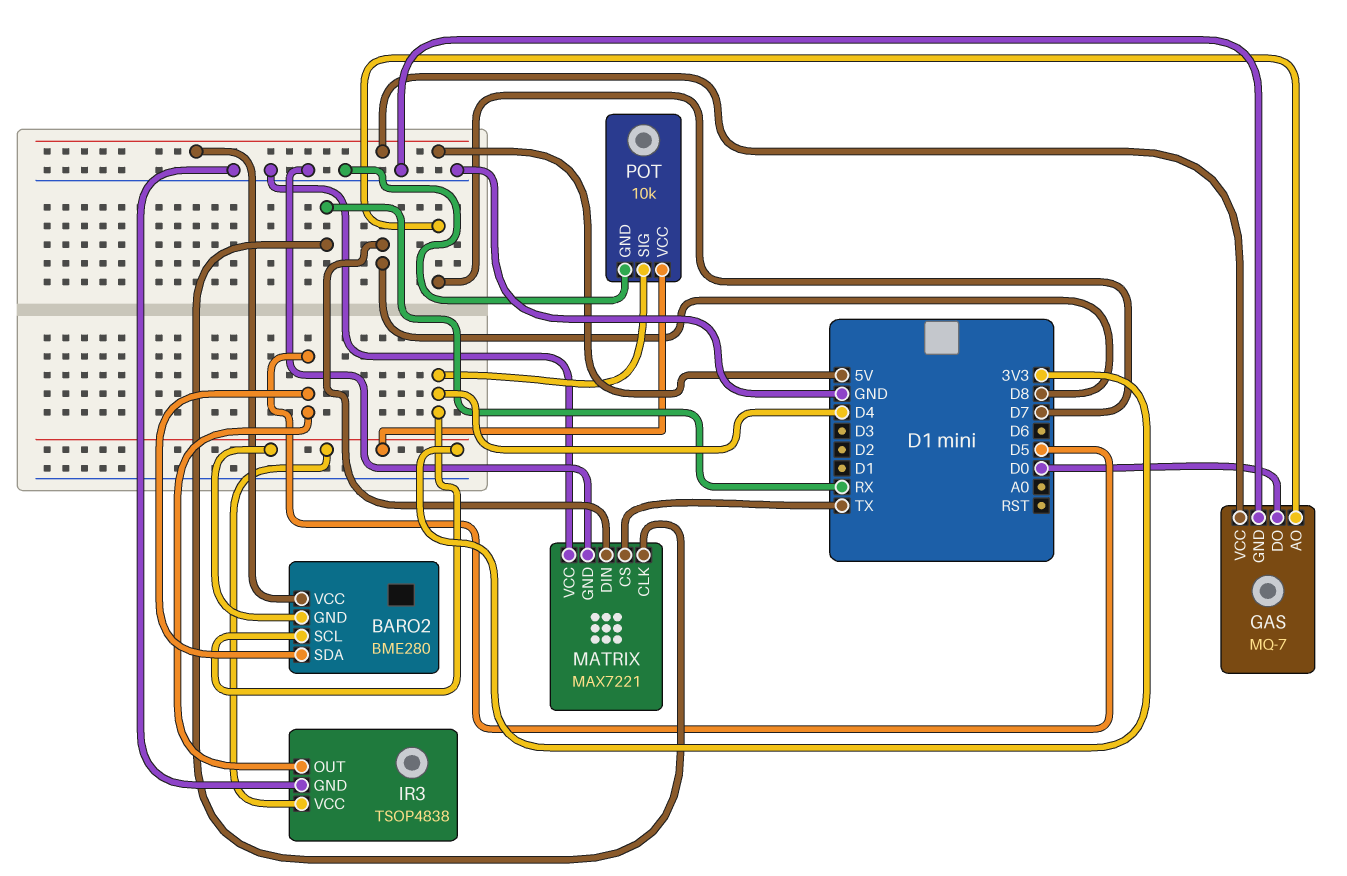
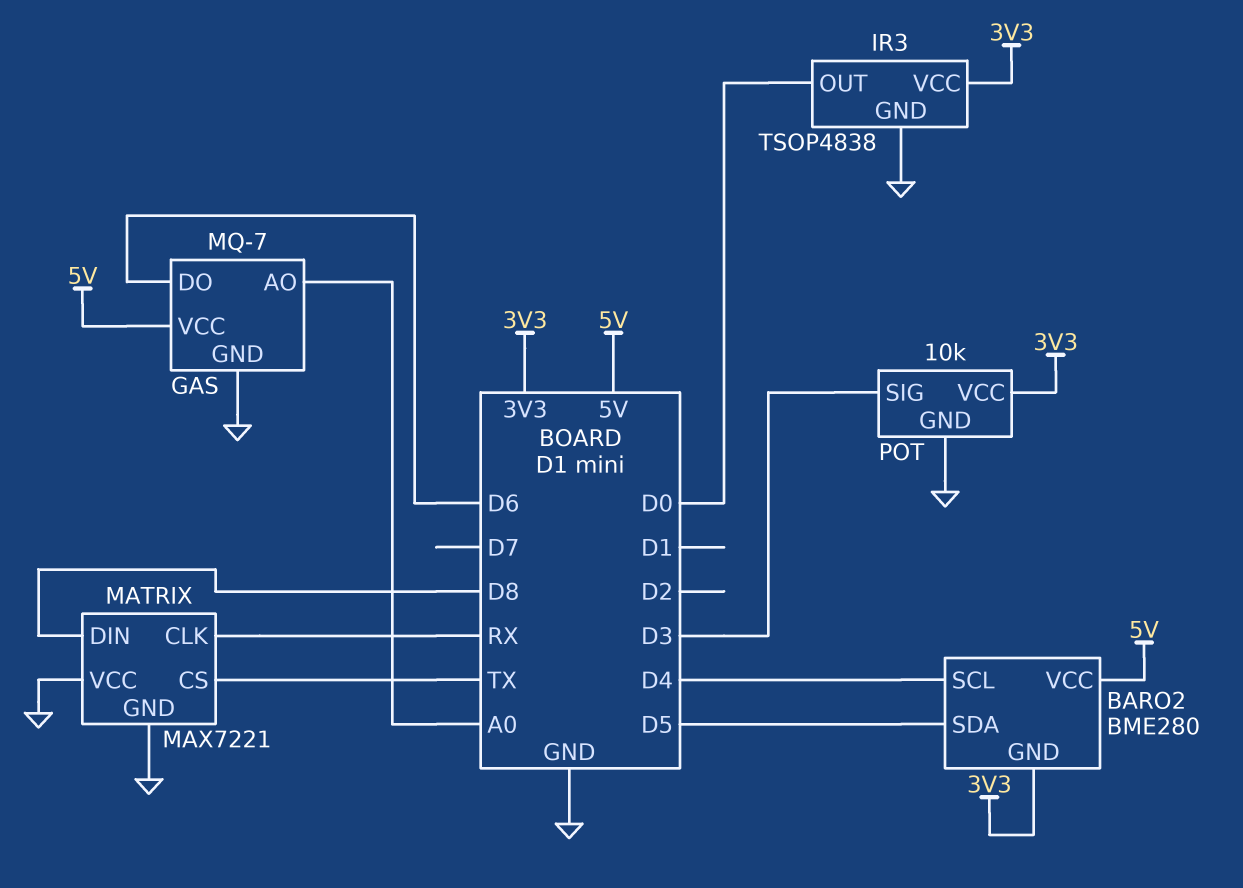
GAS pin AO: D7 -> A0
GAS pin DO: D0 -> D6
IR3 pin OUT: D5 -> D0
POT pin SIG: D4 -> D3

